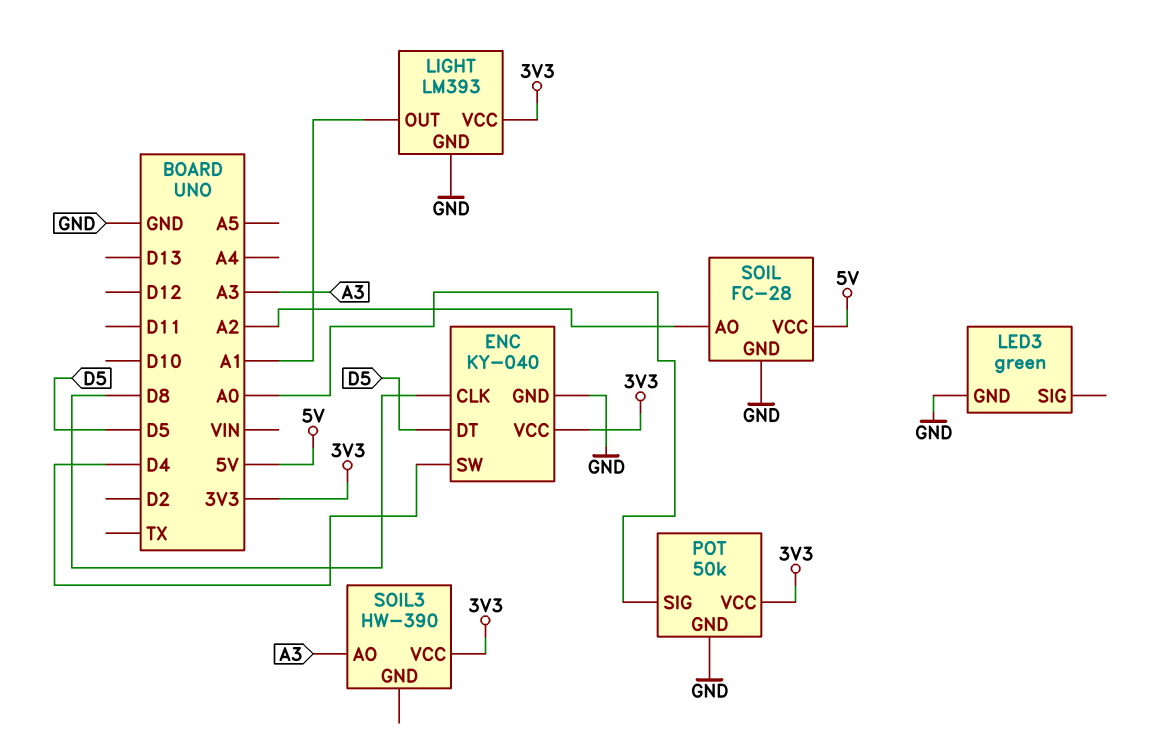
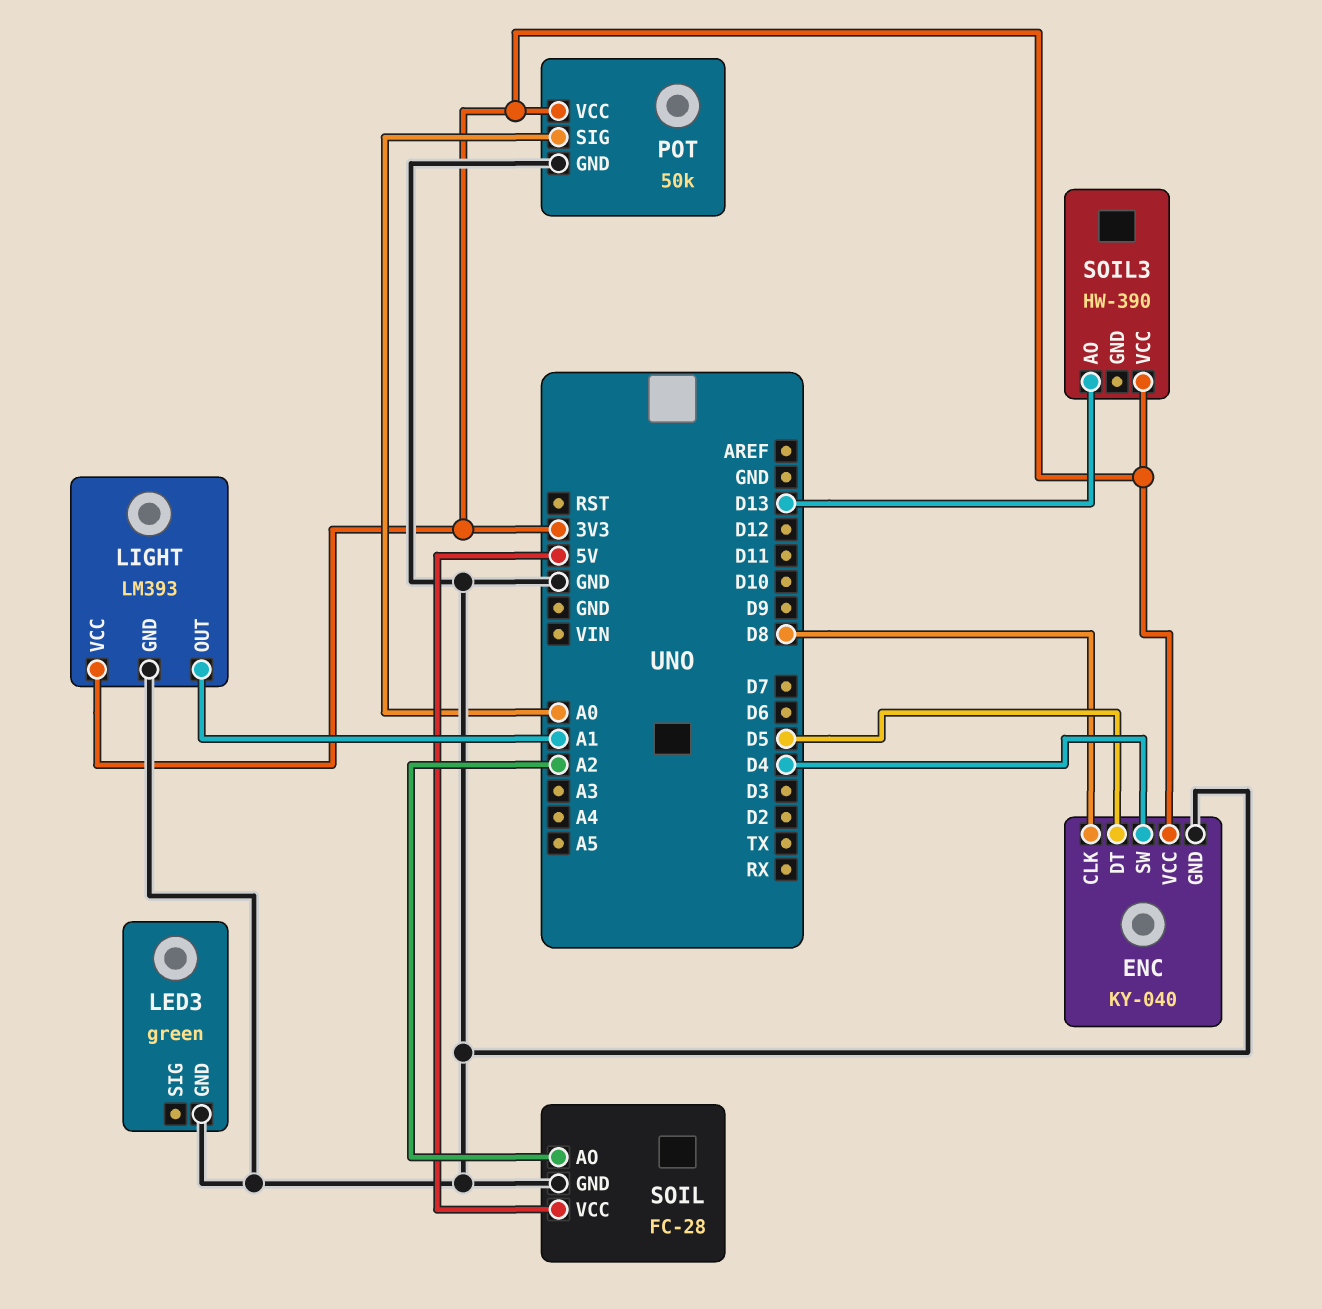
SOIL3 pin AO: A3 -> D13

